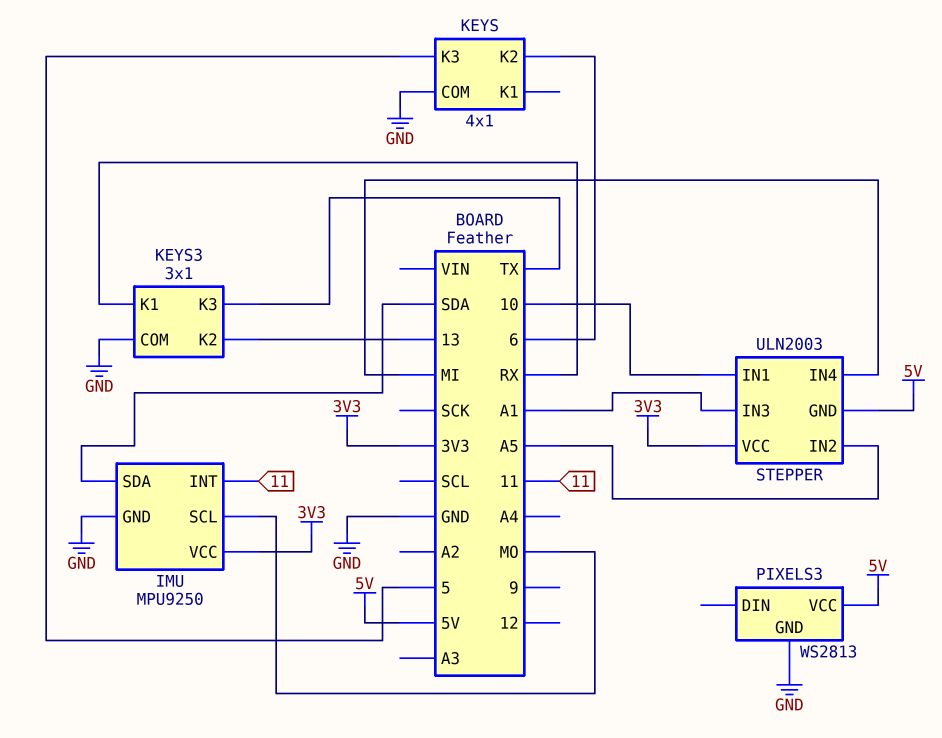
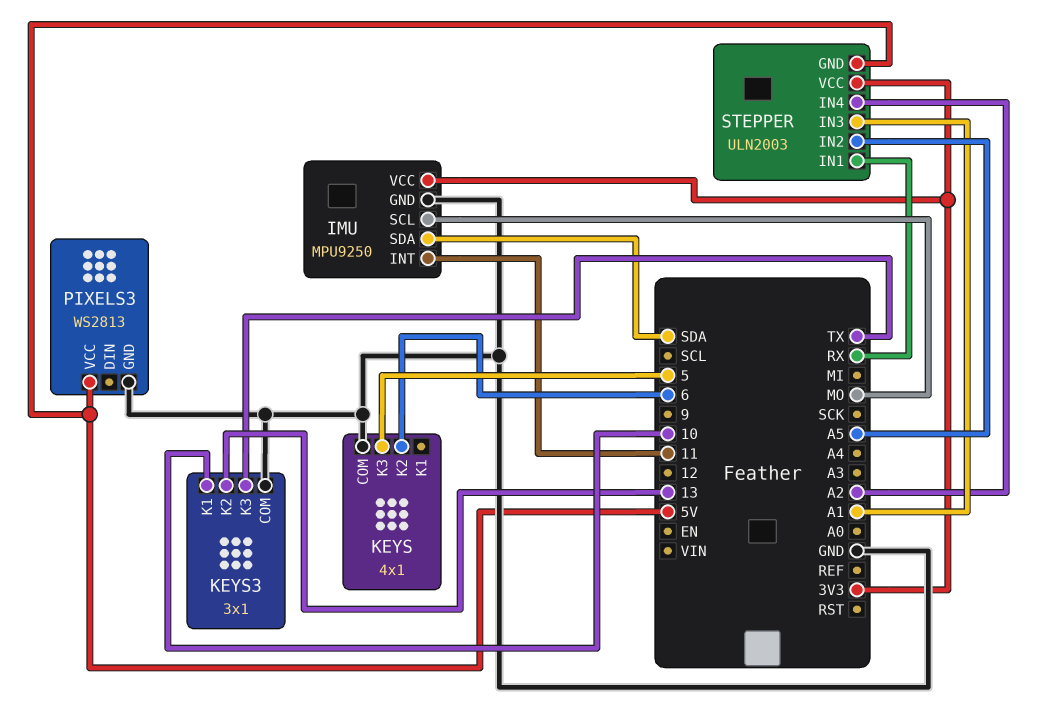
KEYS3 pin K1: RX -> 10
STEPPER pin IN1: 10 -> RX
STEPPER pin IN4: MI -> A2

